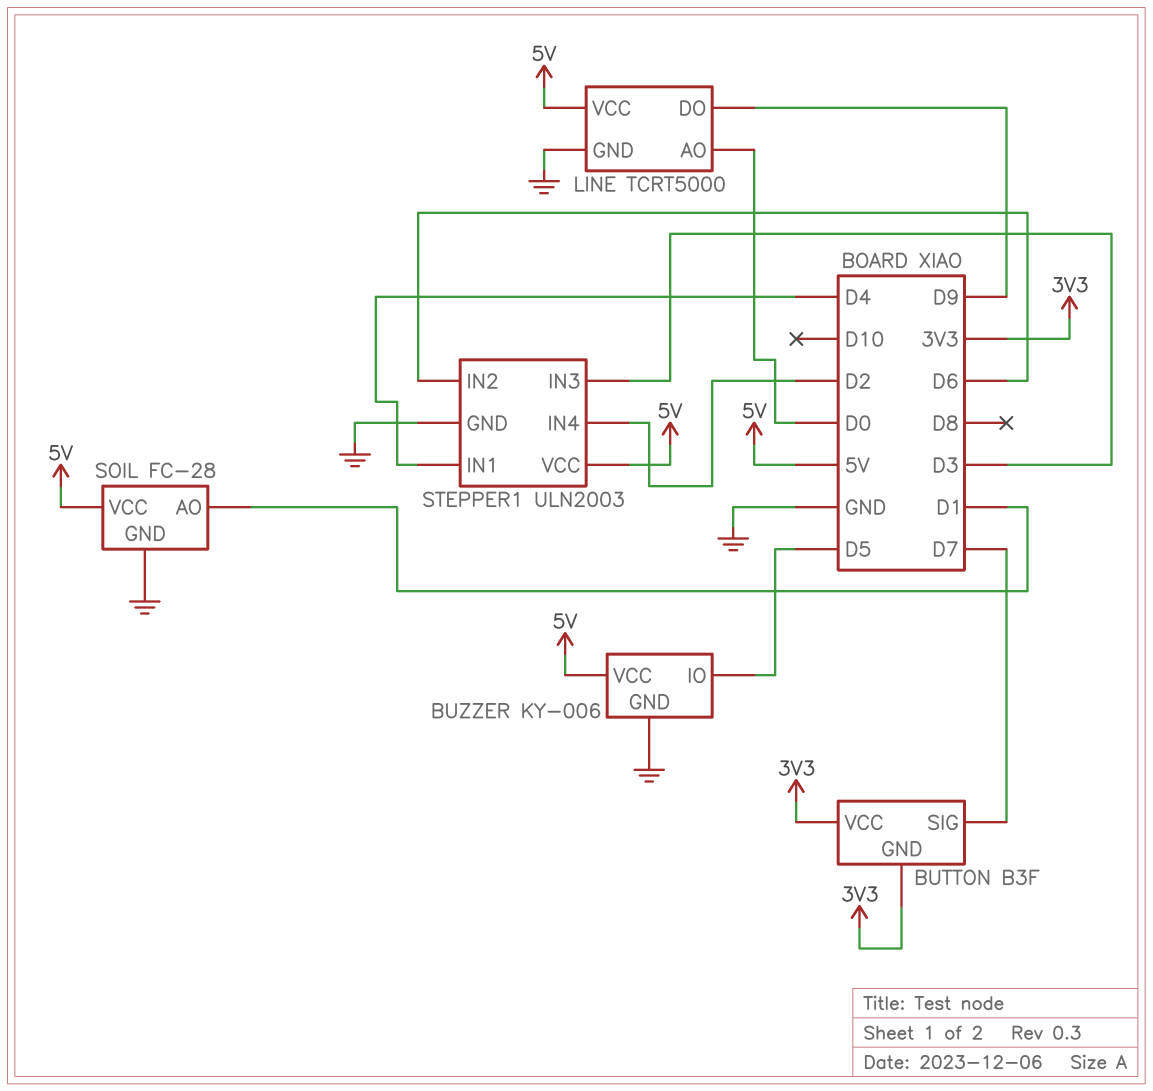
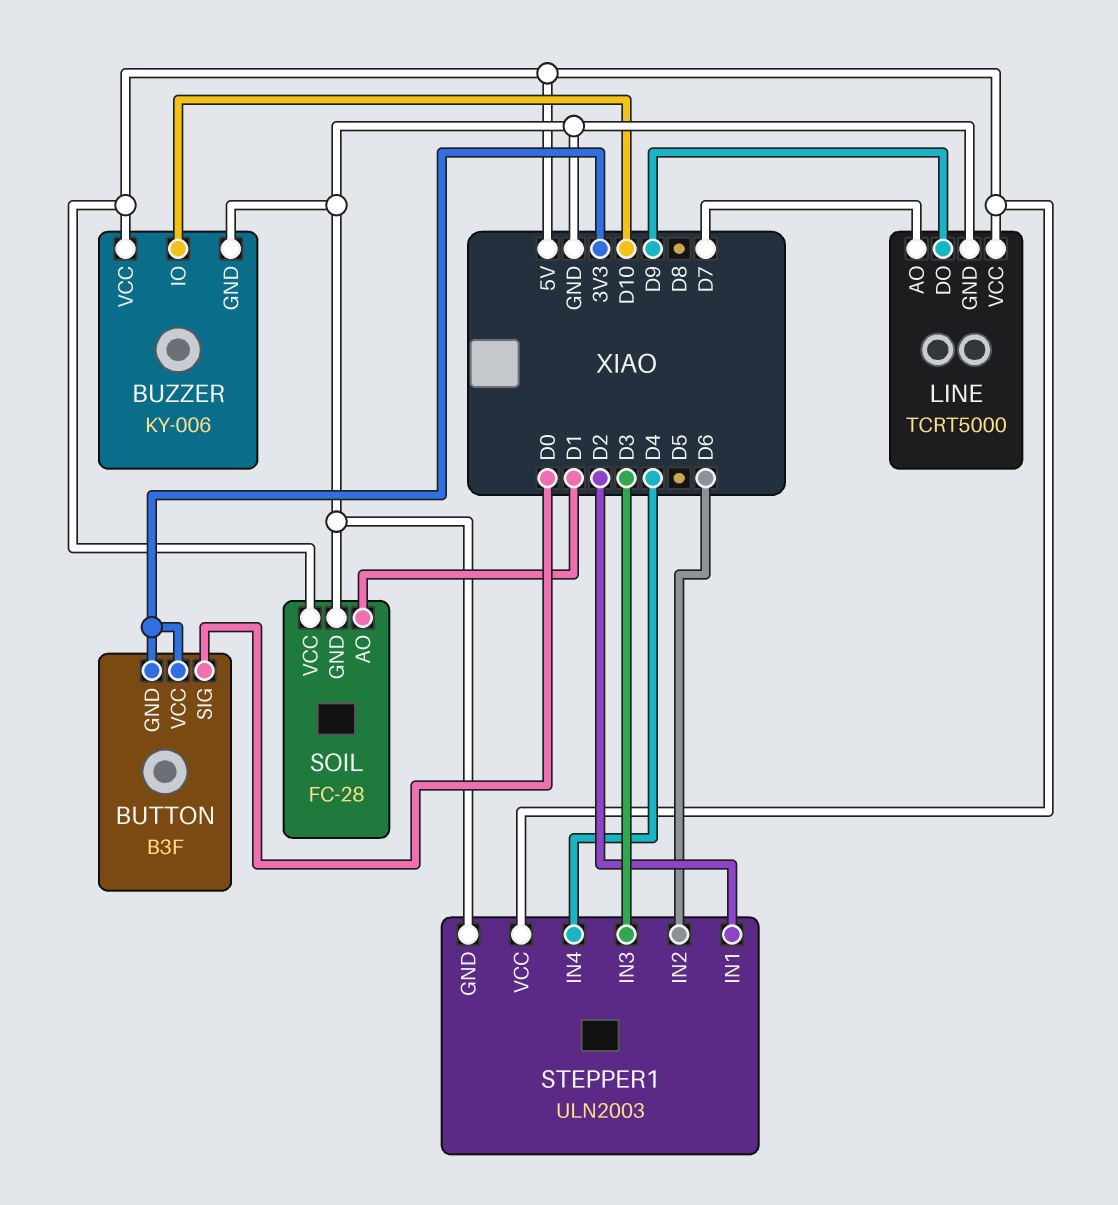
BUTTON pin SIG: D7 -> D0
BUZZER pin IO: D5 -> D10
LINE pin AO: D0 -> D7
STEPPER1 pin IN1: D4 -> D2
STEPPER1 pin IN4: D2 -> D4

